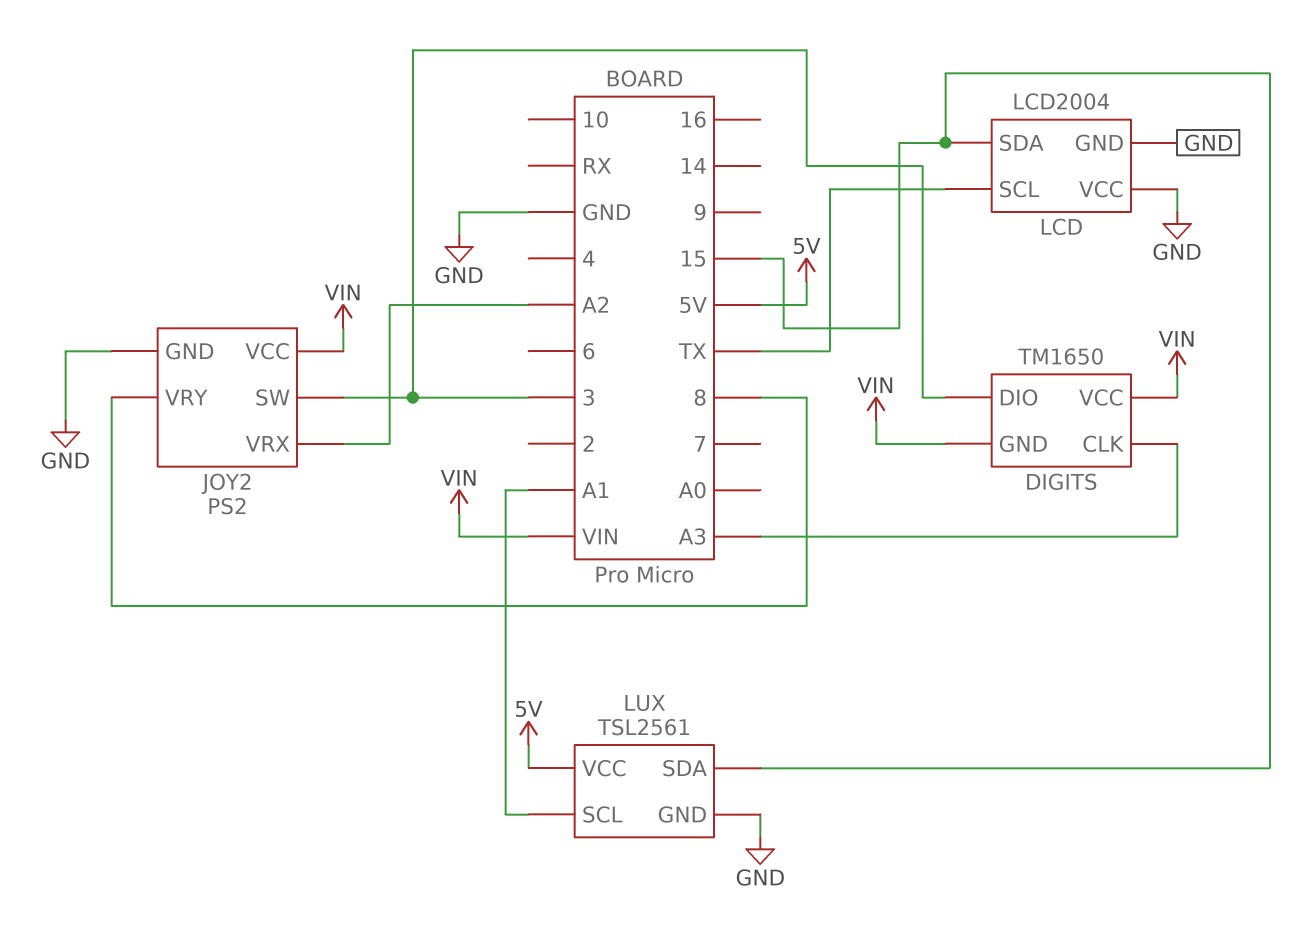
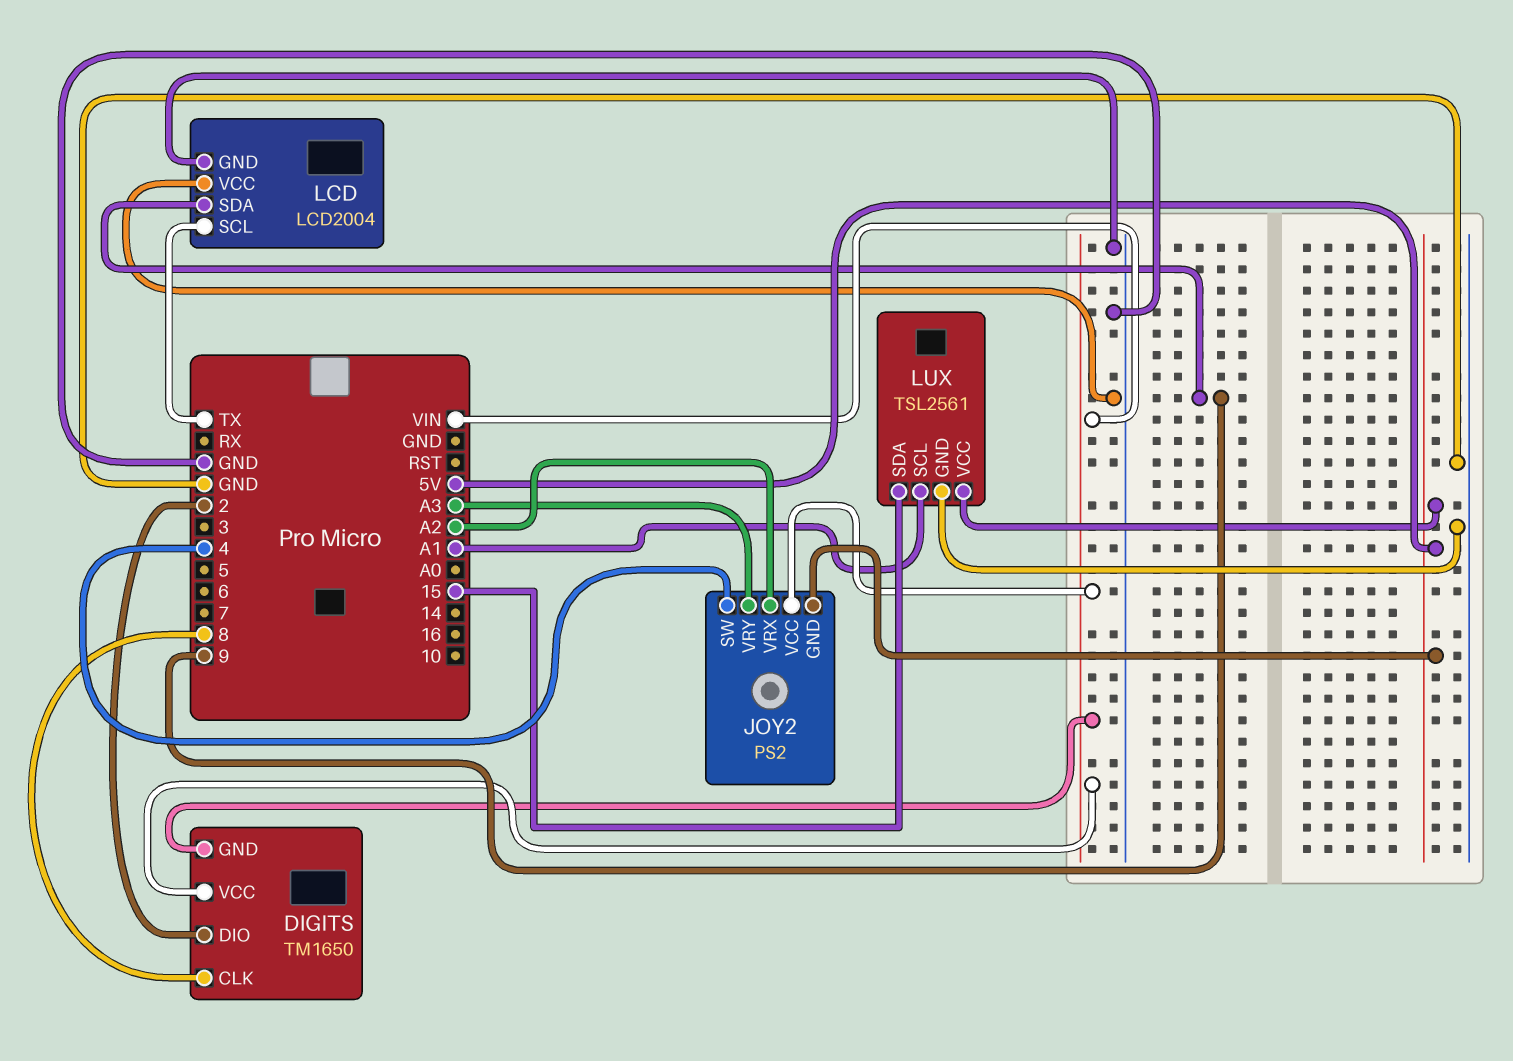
DIGITS pin CLK: A3 -> 8
DIGITS pin DIO: 3 -> 2
JOY2 pin GND: GND -> 5V
JOY2 pin SW: 3 -> 4
JOY2 pin VRY: 8 -> A3
LCD pin SDA: 15 -> 9

